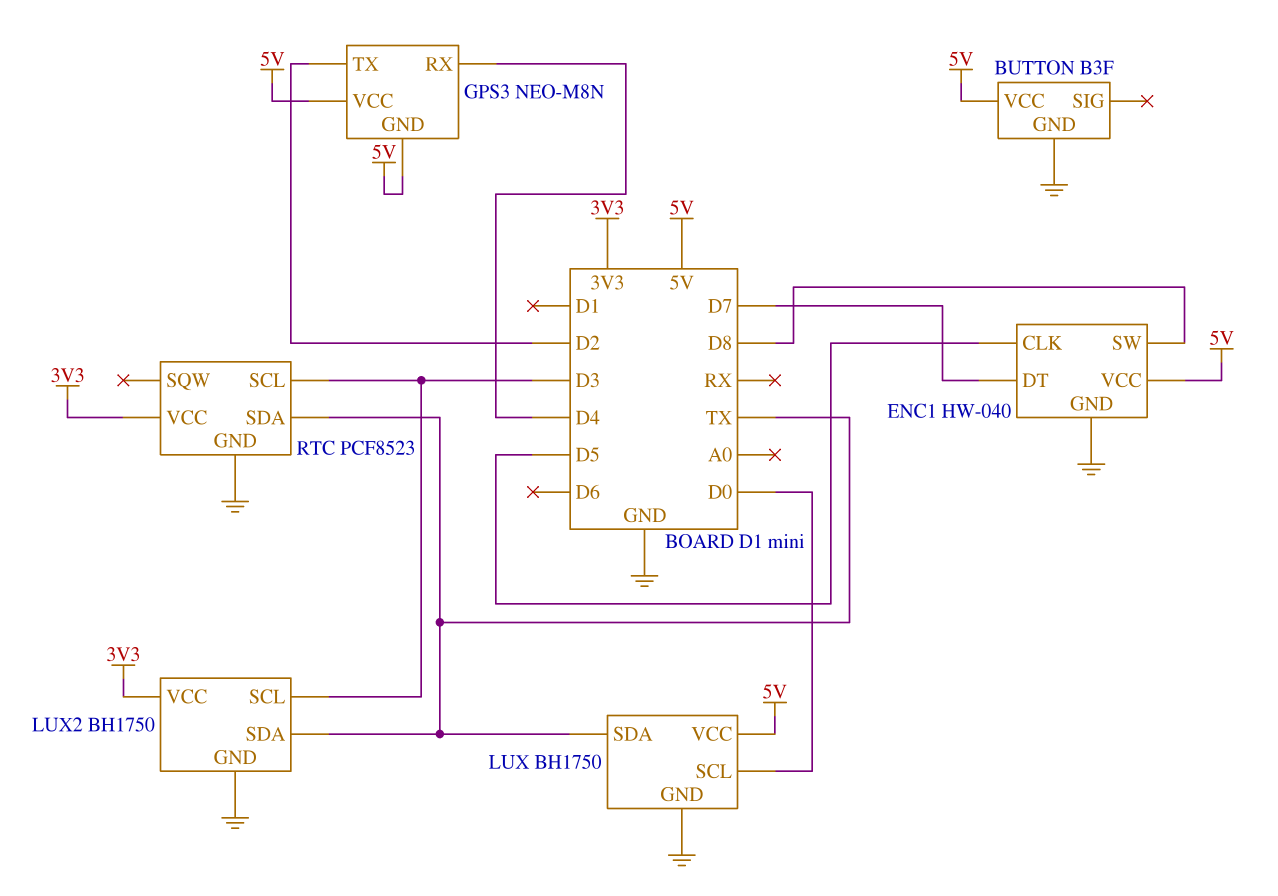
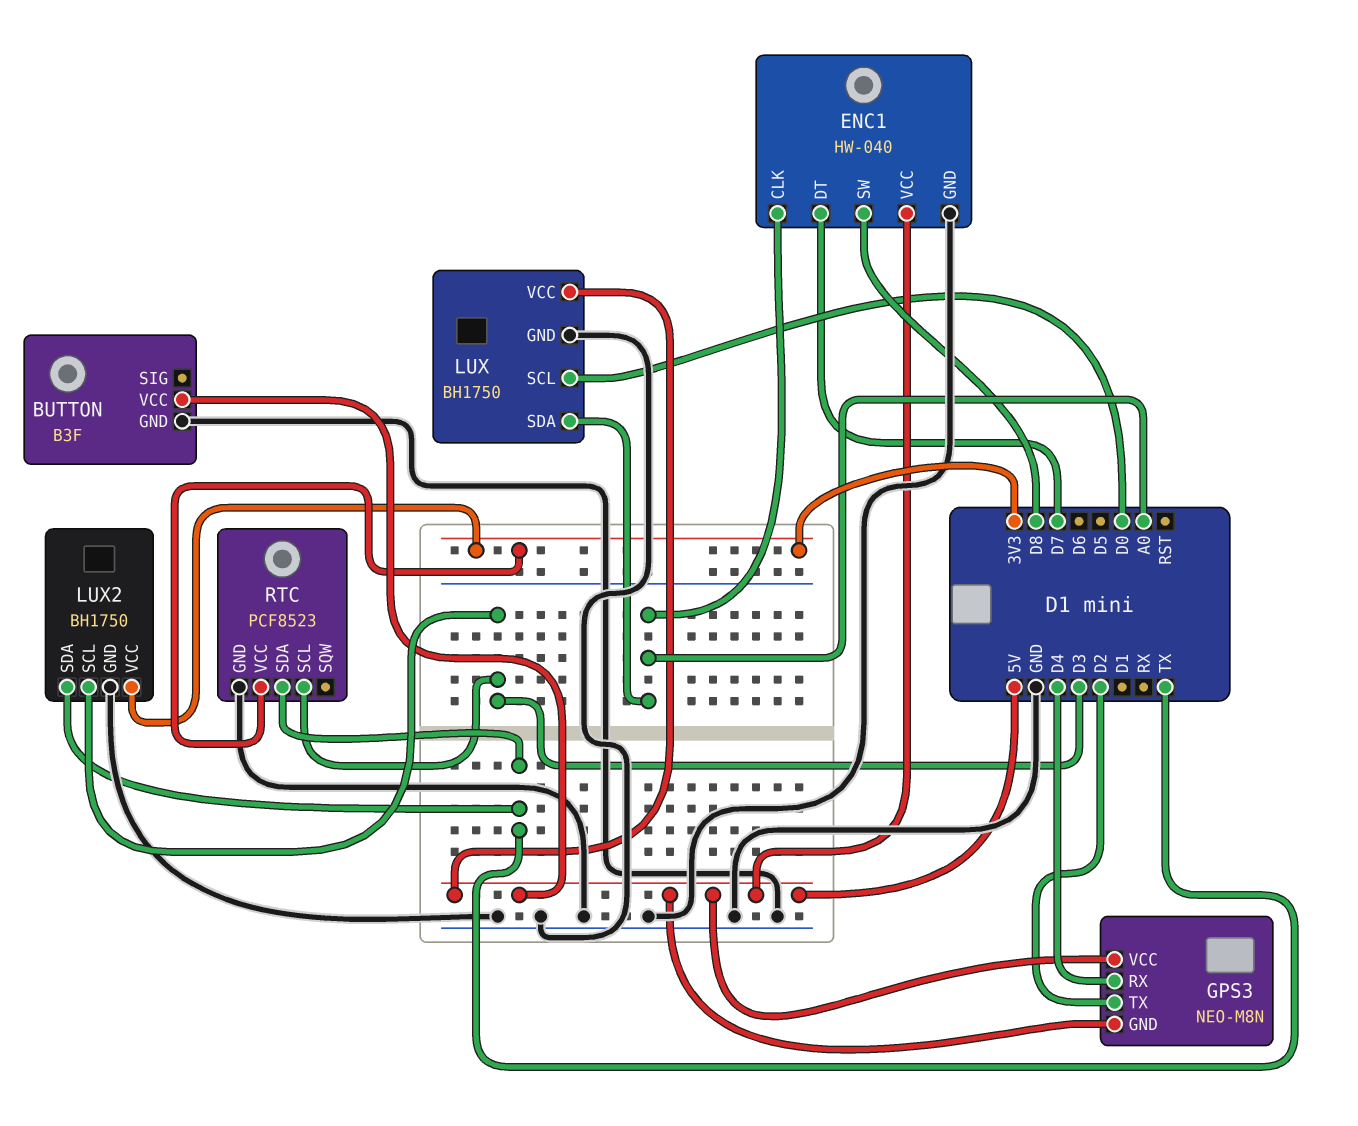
ENC1 pin CLK: D5 -> A0
LUX pin SDA: TX -> A0

